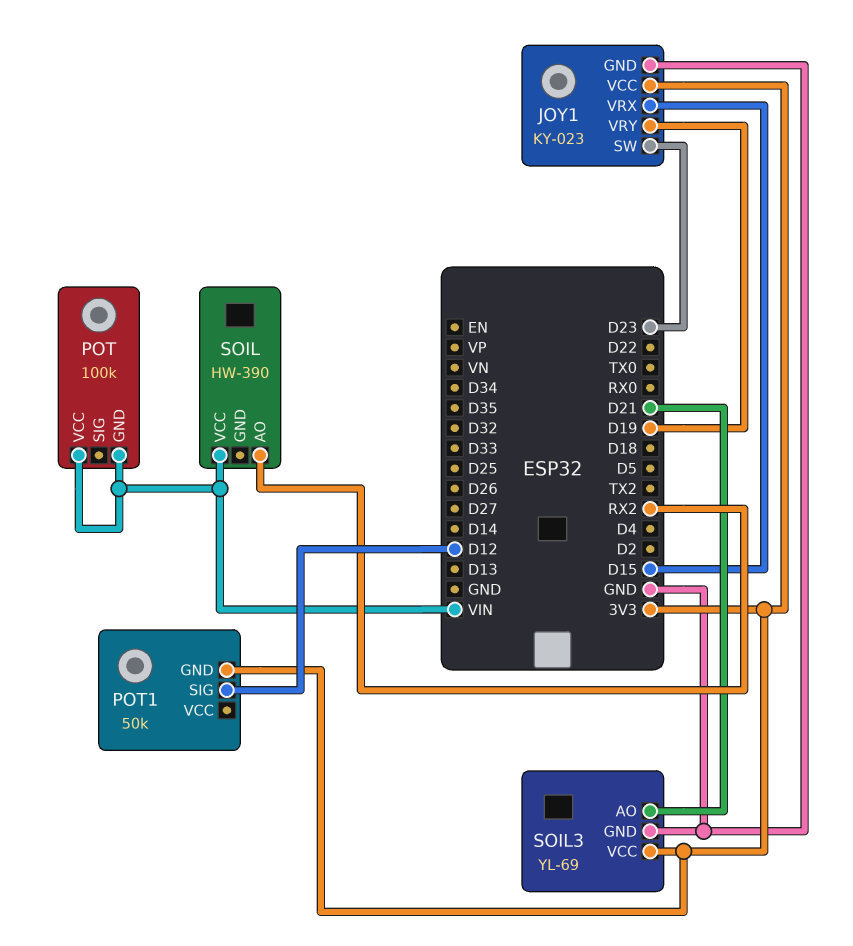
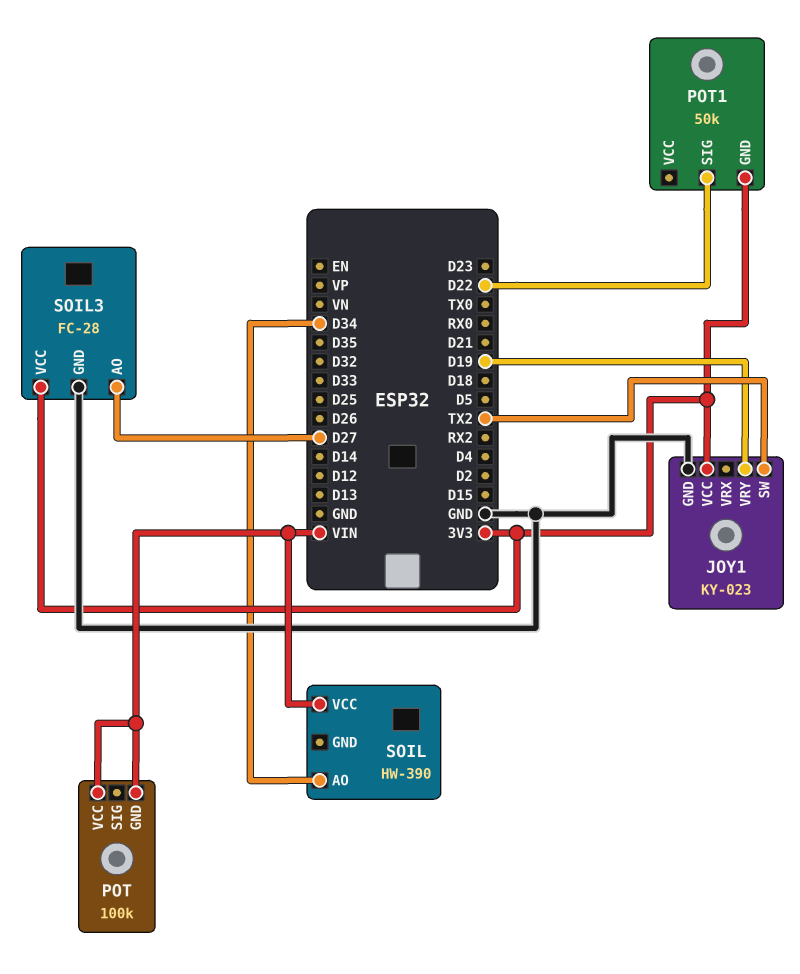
JOY1 pin SW: D23 -> TX2
JOY1 pin VRX: D15 -> none
POT1 pin SIG: D12 -> D22
SOIL pin AO: RX2 -> D34
SOIL3: YL-69 -> FC-28
SOIL3 pin AO: D21 -> D27

